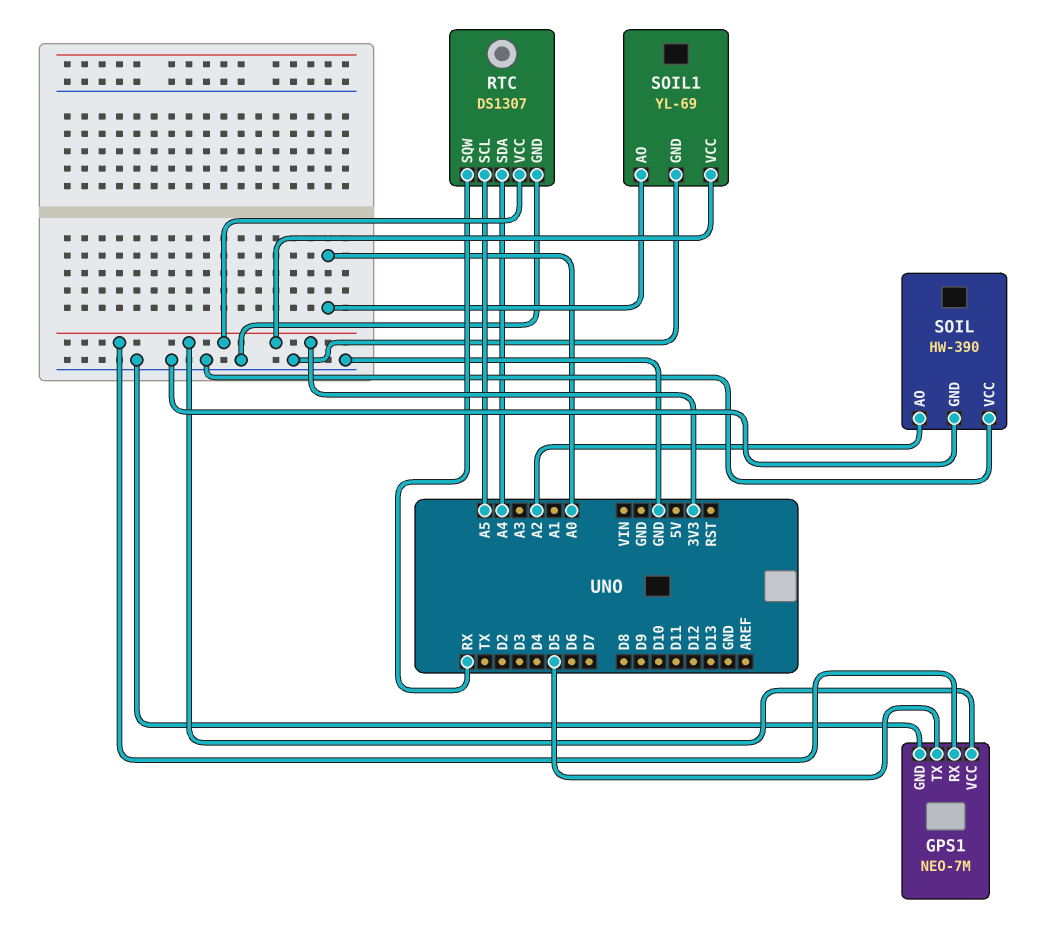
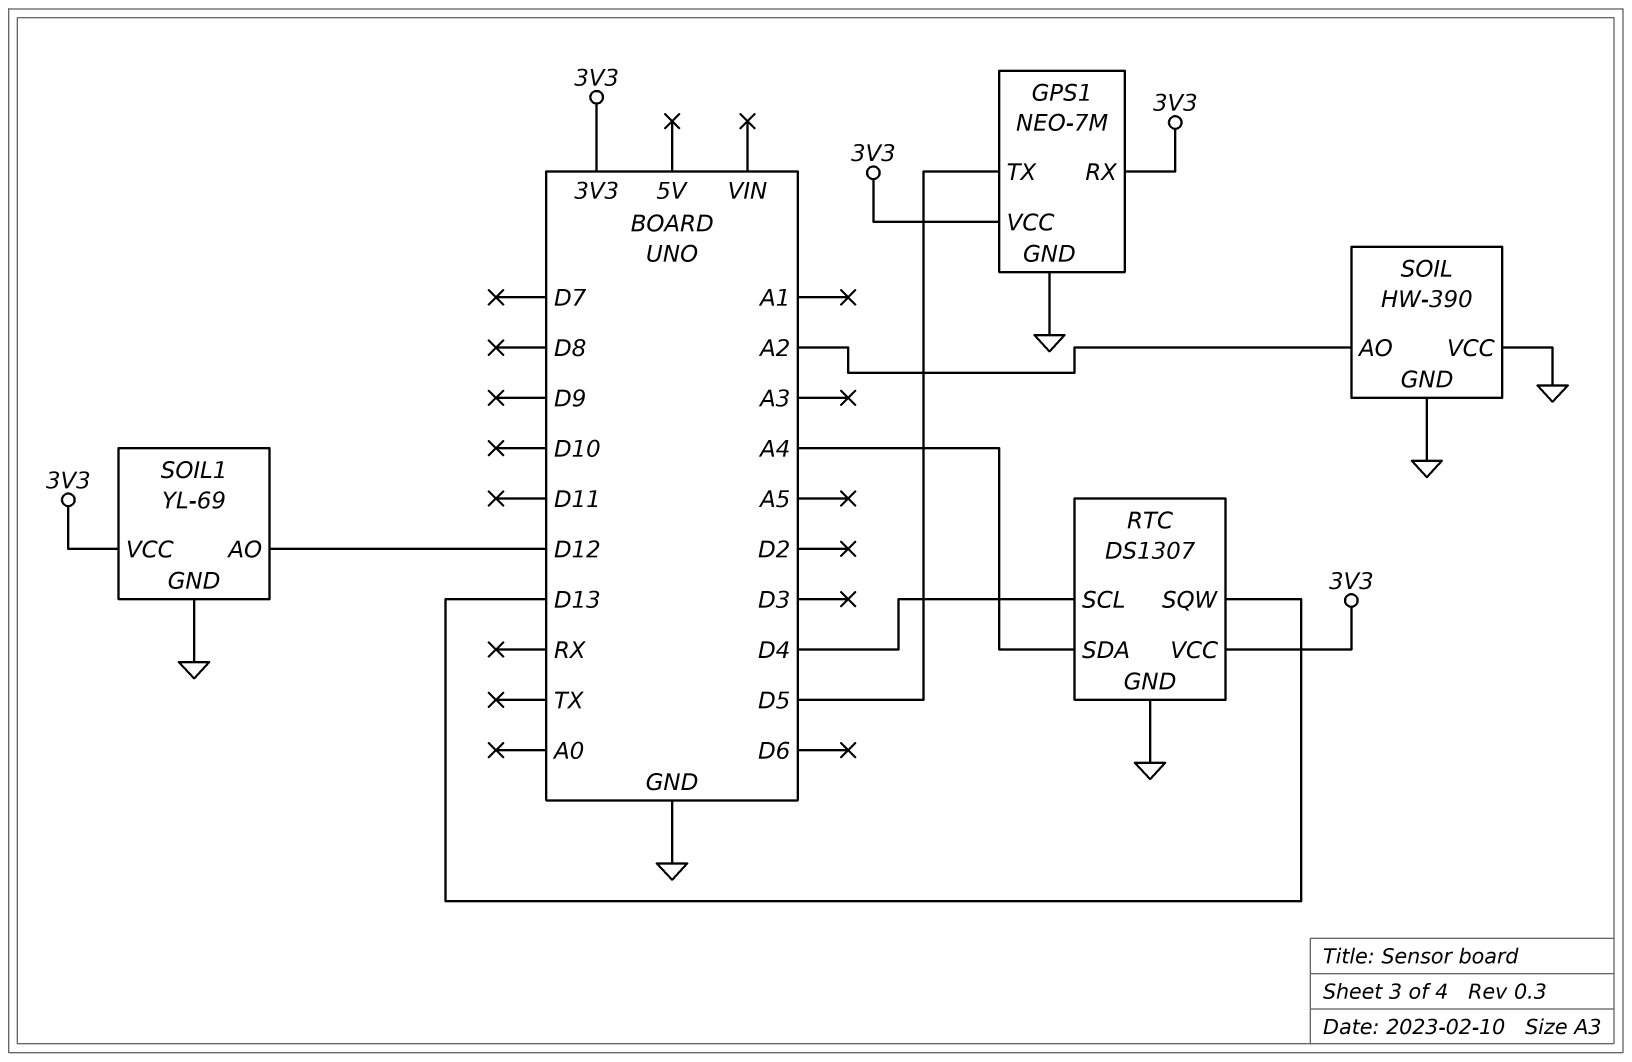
RTC pin SCL: A5 -> D4
RTC pin SQW: RX -> D13
SOIL1 pin AO: A0 -> D12

